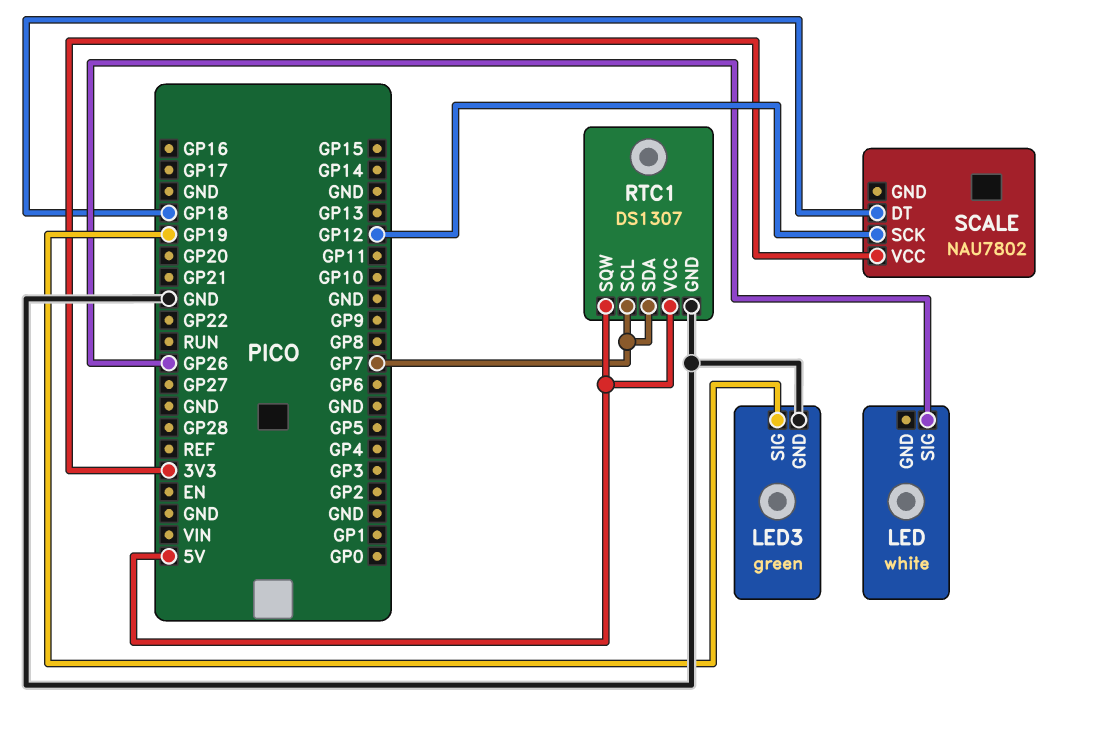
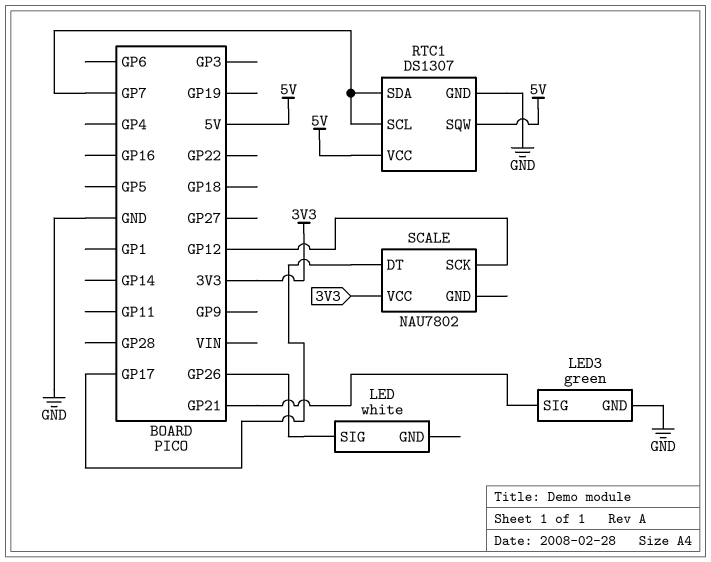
LED3 pin SIG: GP19 -> GP21
SCALE pin DT: GP18 -> GP17

